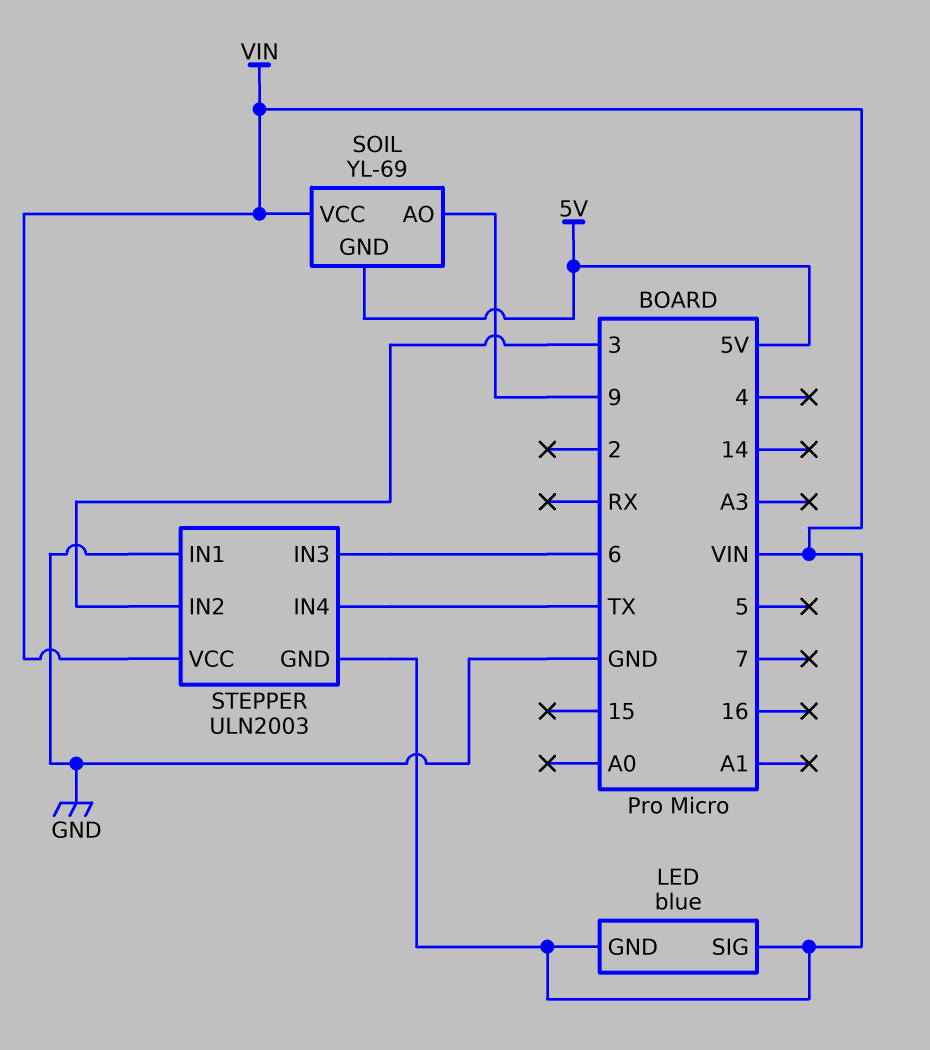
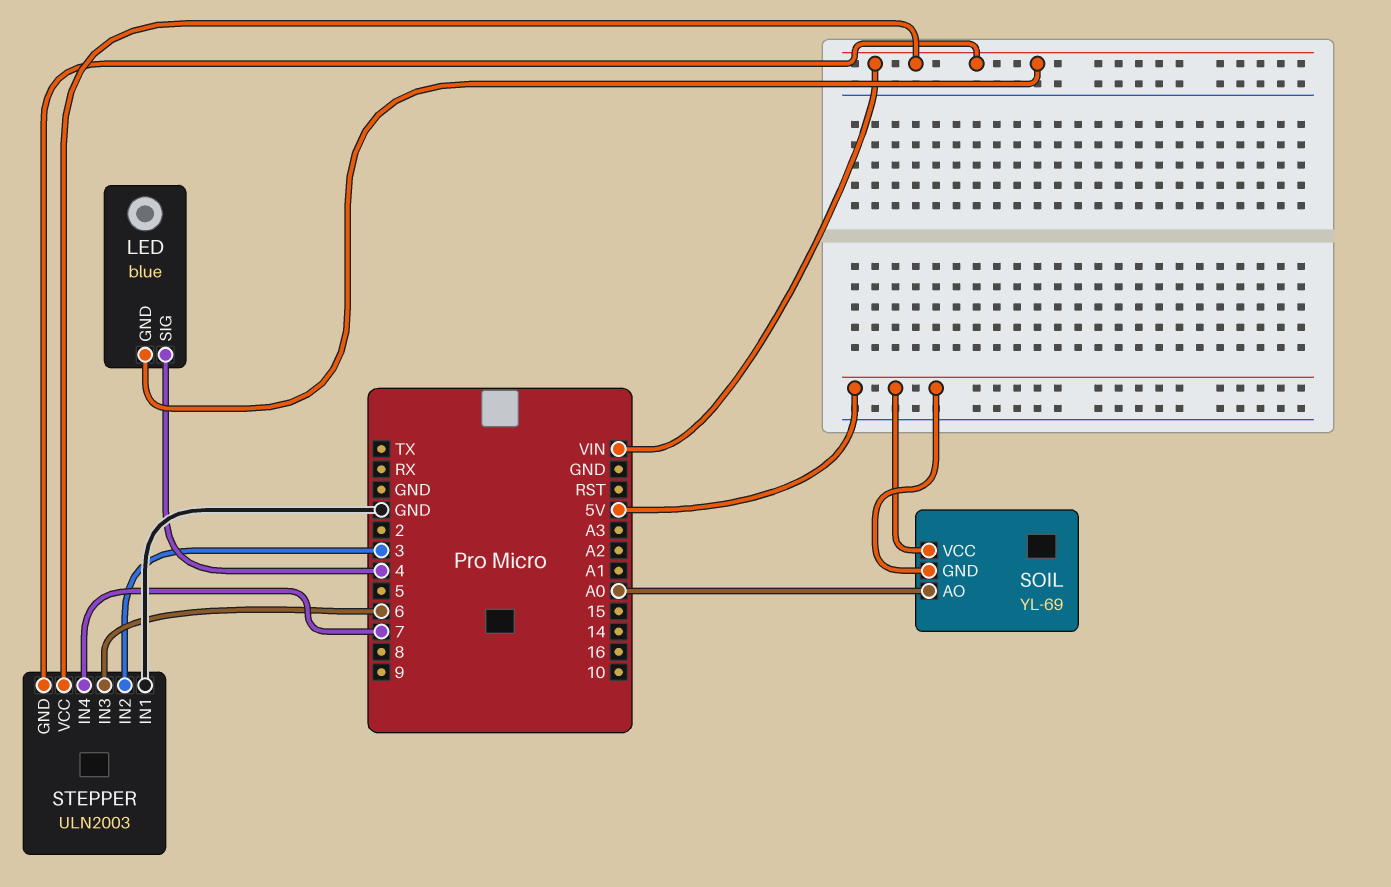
LED pin SIG: VIN -> 4
SOIL pin AO: 9 -> A0
SOIL pin VCC: VIN -> 5V
STEPPER pin IN4: TX -> 7

